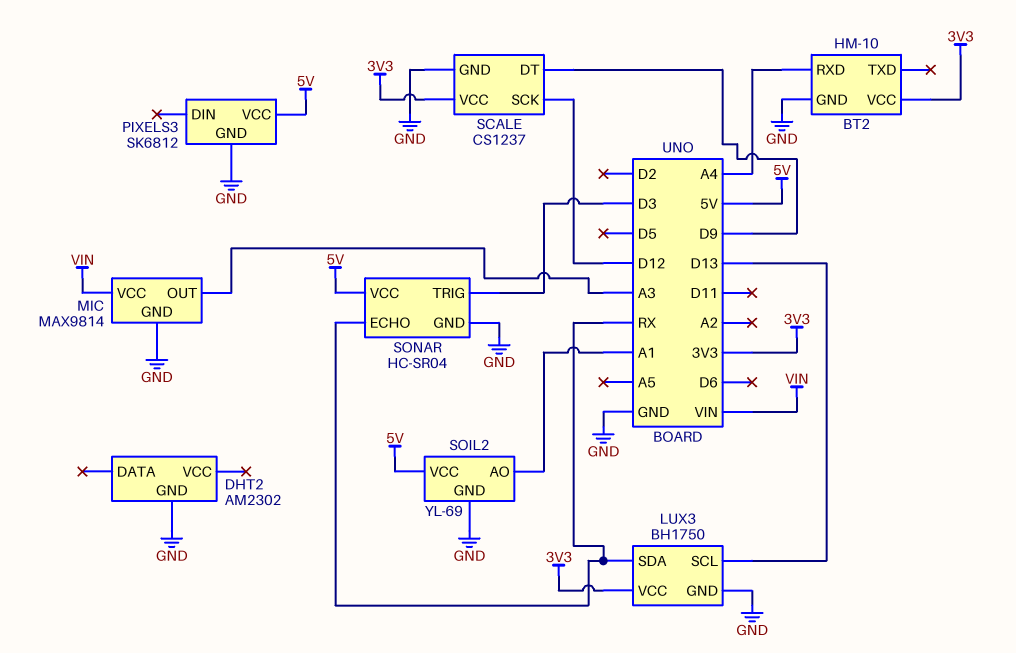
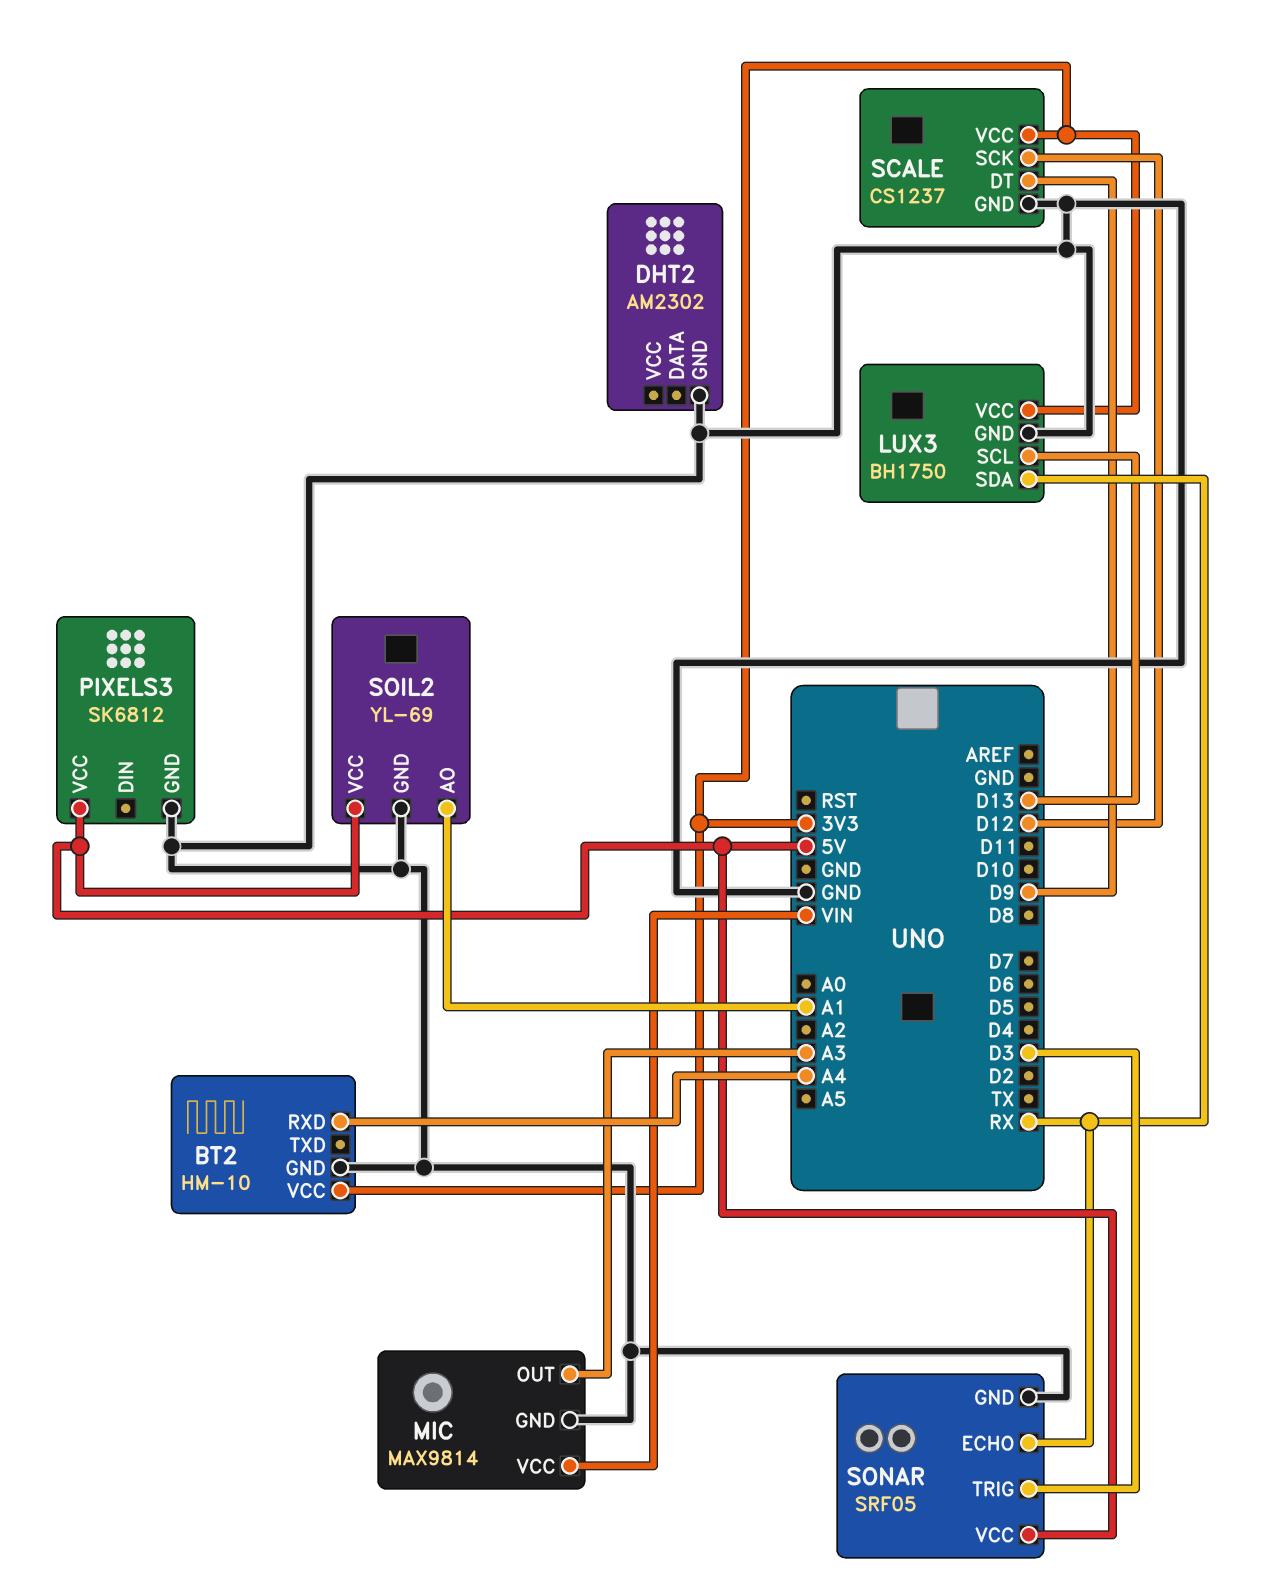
SONAR: HC-SR04 -> SRF05

